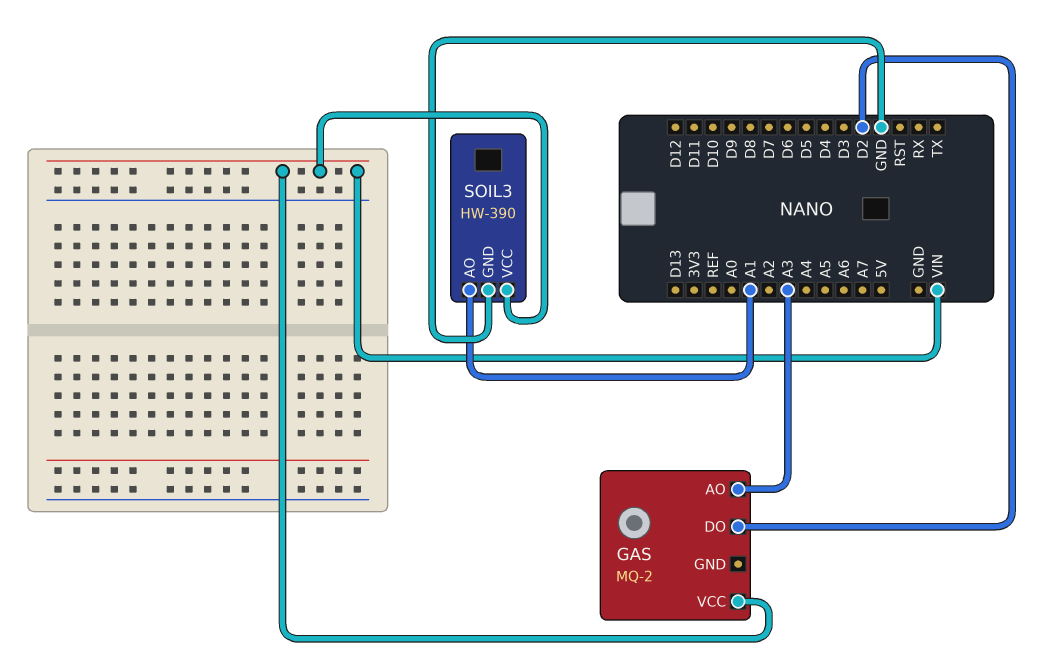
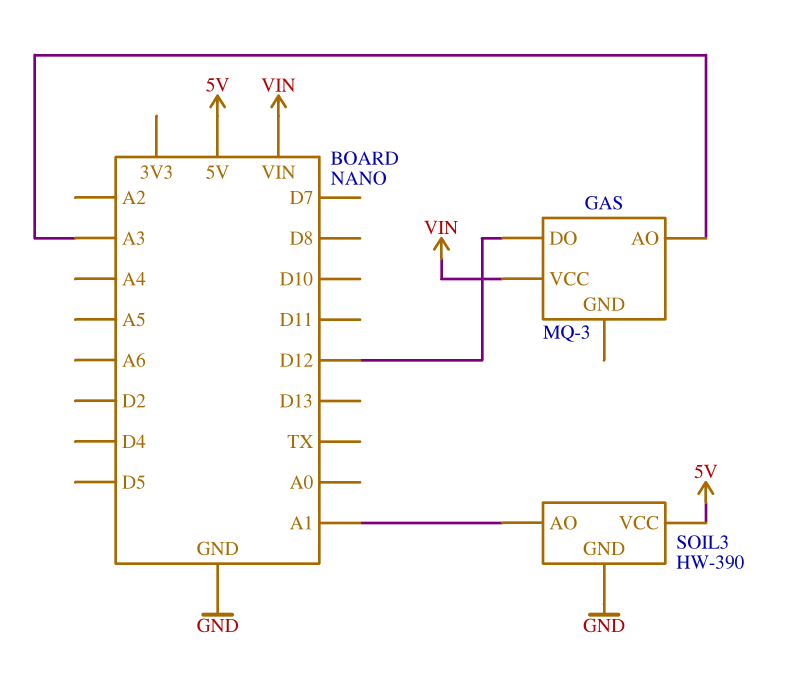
GAS: MQ-2 -> MQ-3
GAS pin DO: D2 -> D12
SOIL3 pin VCC: VIN -> 5V

